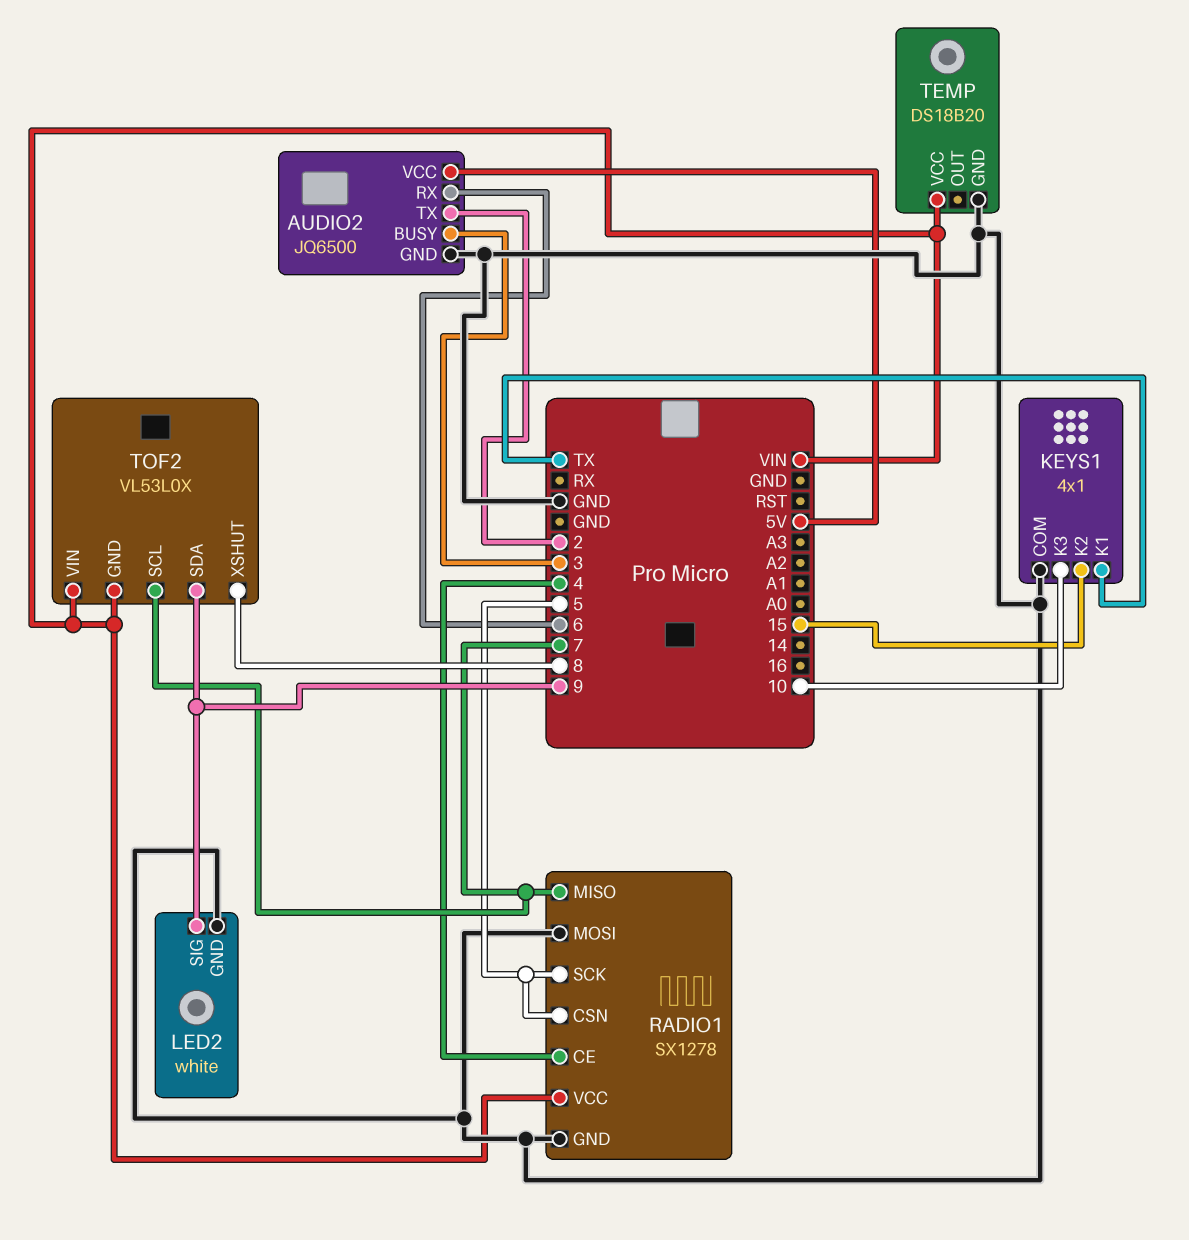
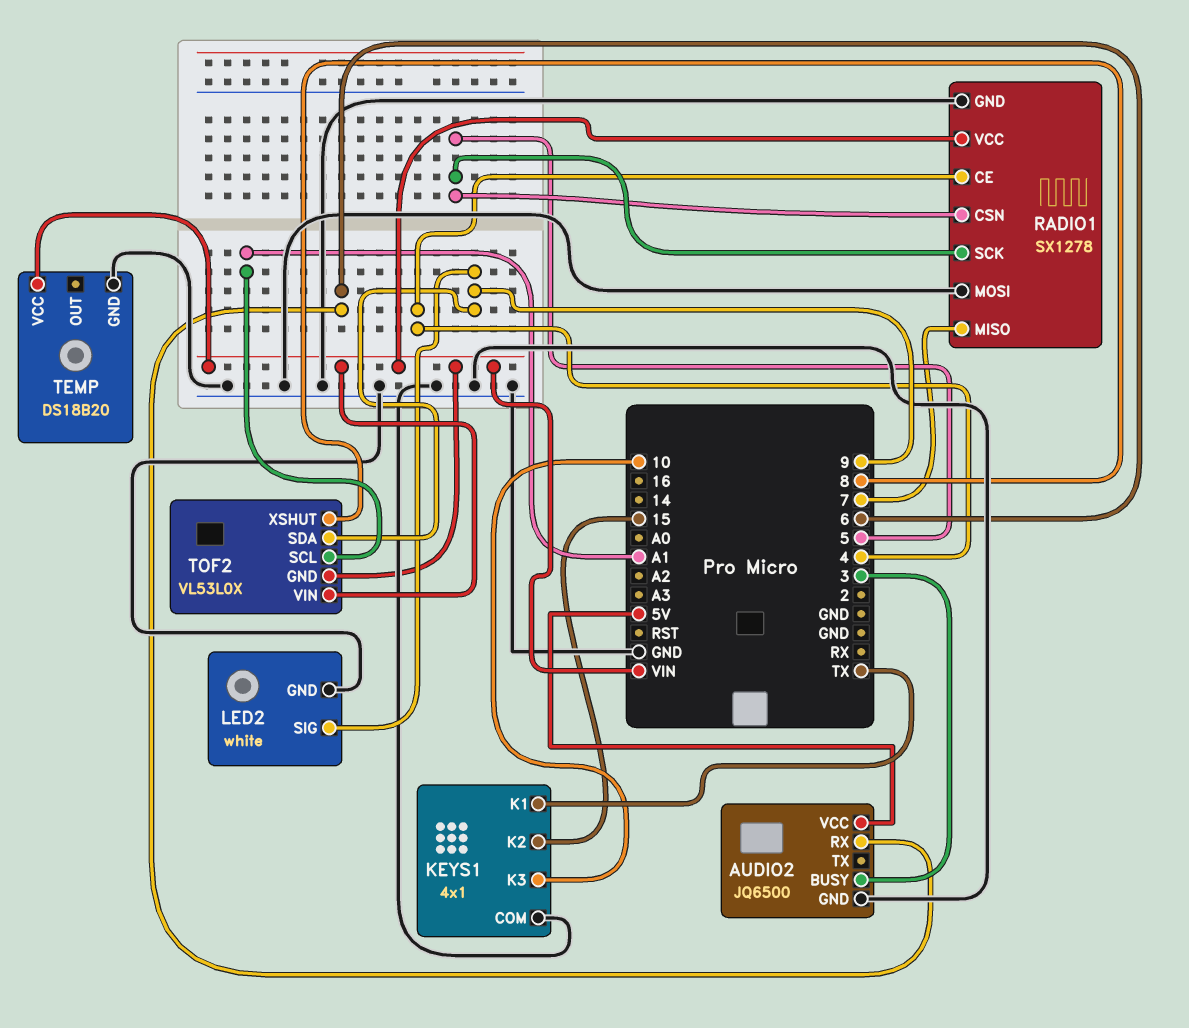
AUDIO2 pin TX: 2 -> none
TOF2 pin SCL: 7 -> A1

